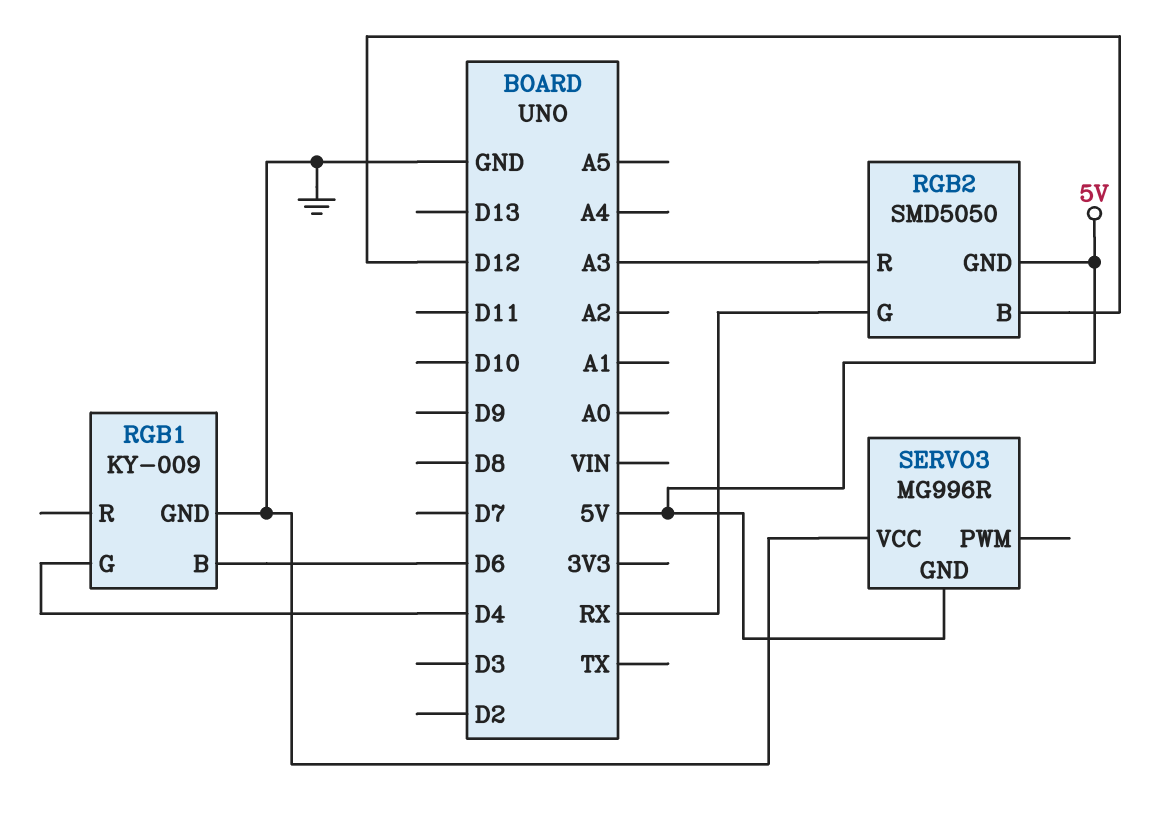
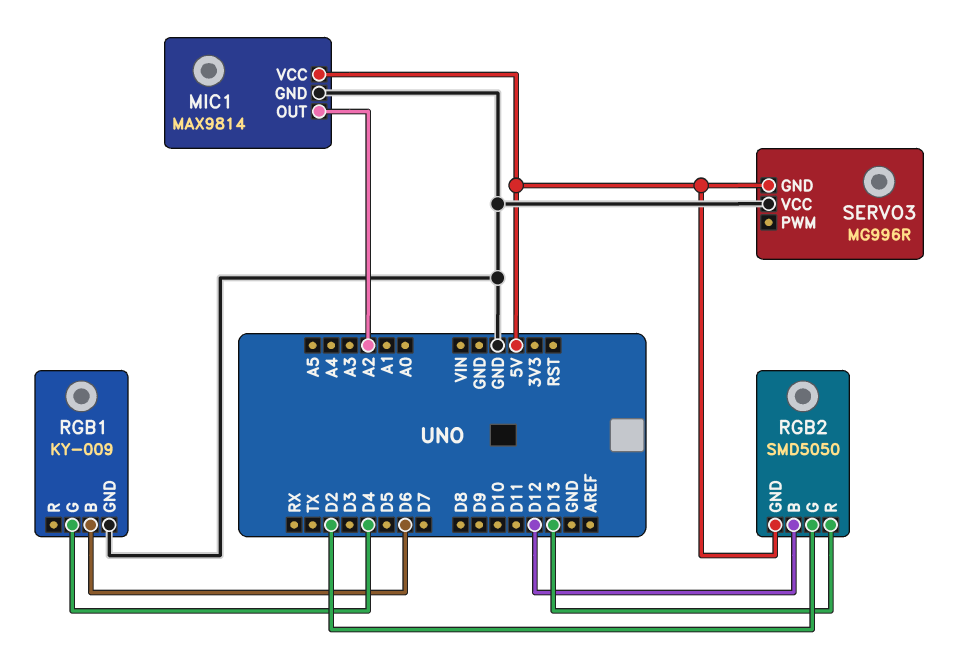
MIC1: none -> MAX9814
MIC1 pin GND: none -> GND
MIC1 pin OUT: none -> A2
MIC1 pin VCC: none -> 5V
RGB2 pin G: RX -> D2
RGB2 pin R: A3 -> D13

